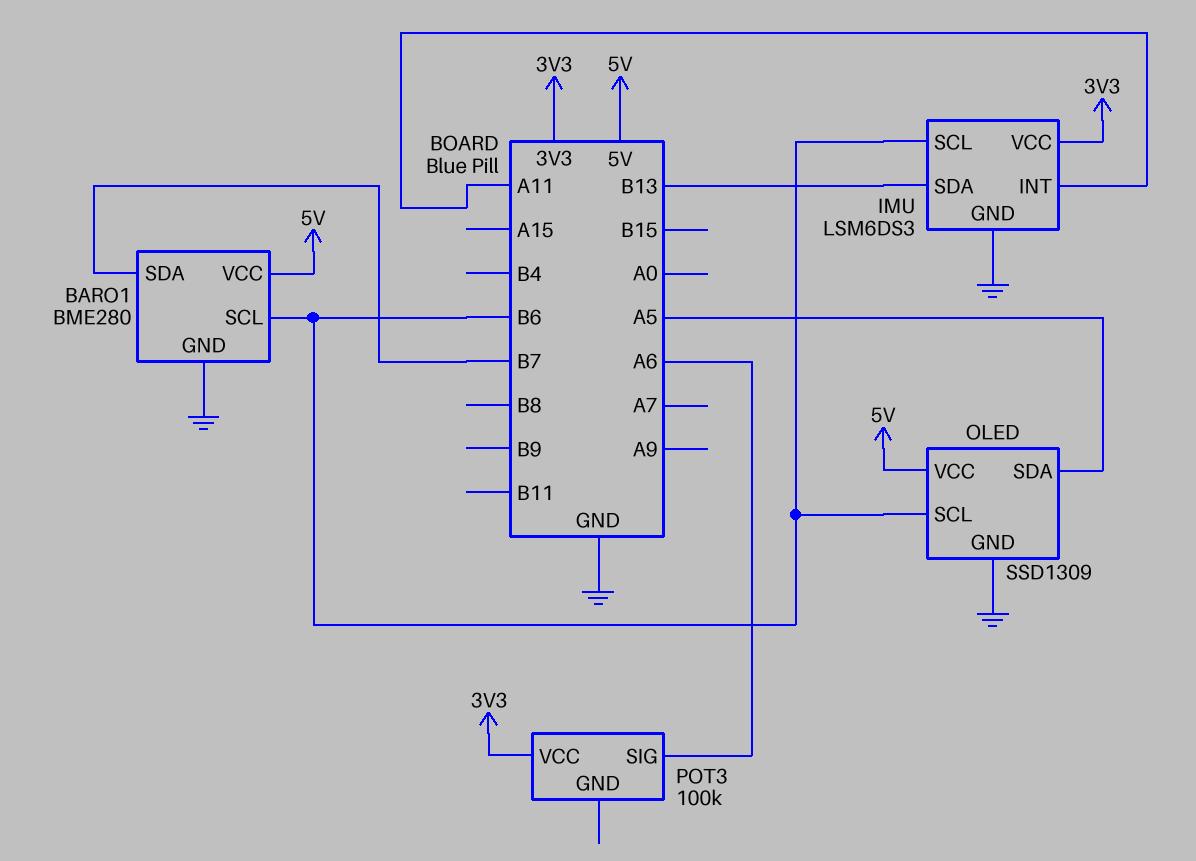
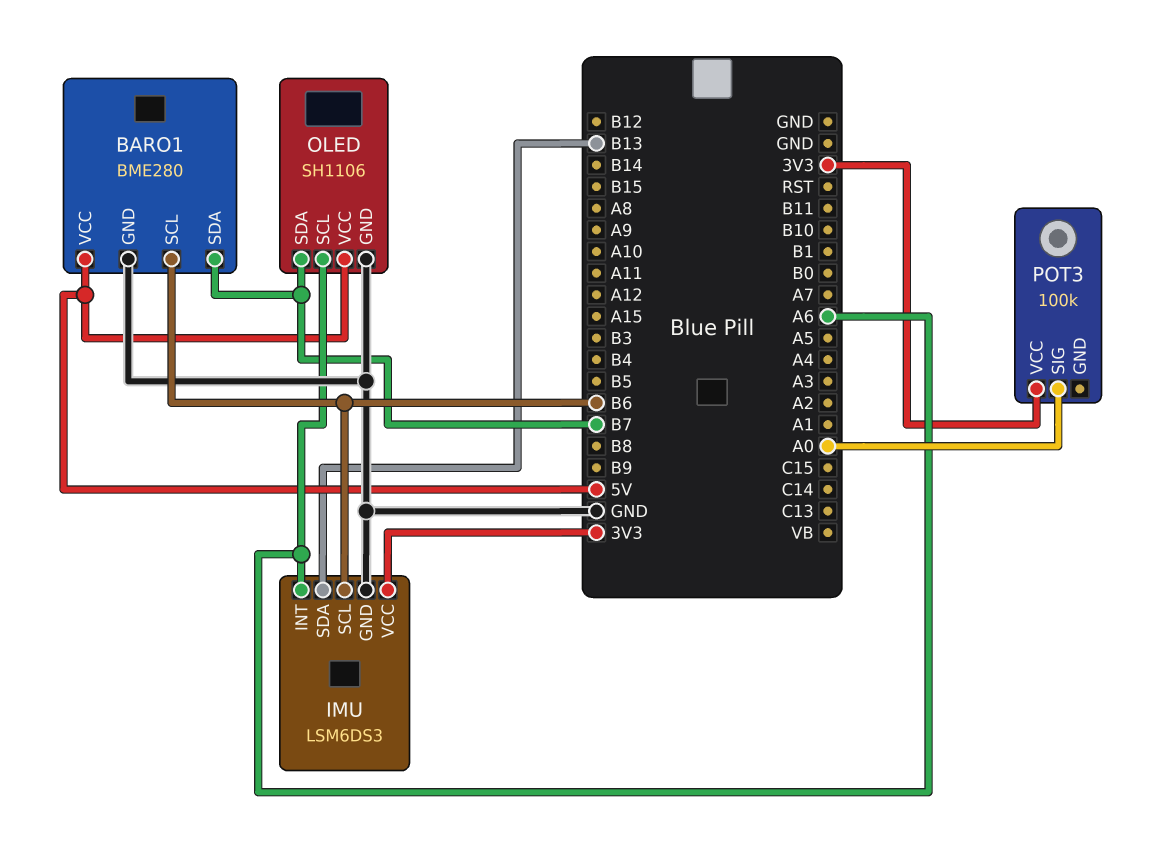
IMU pin INT: A11 -> A6
OLED: SSD1309 -> SH1106
OLED pin SCL: B6 -> A6
OLED pin SDA: A5 -> B7
POT3 pin SIG: A6 -> A0

